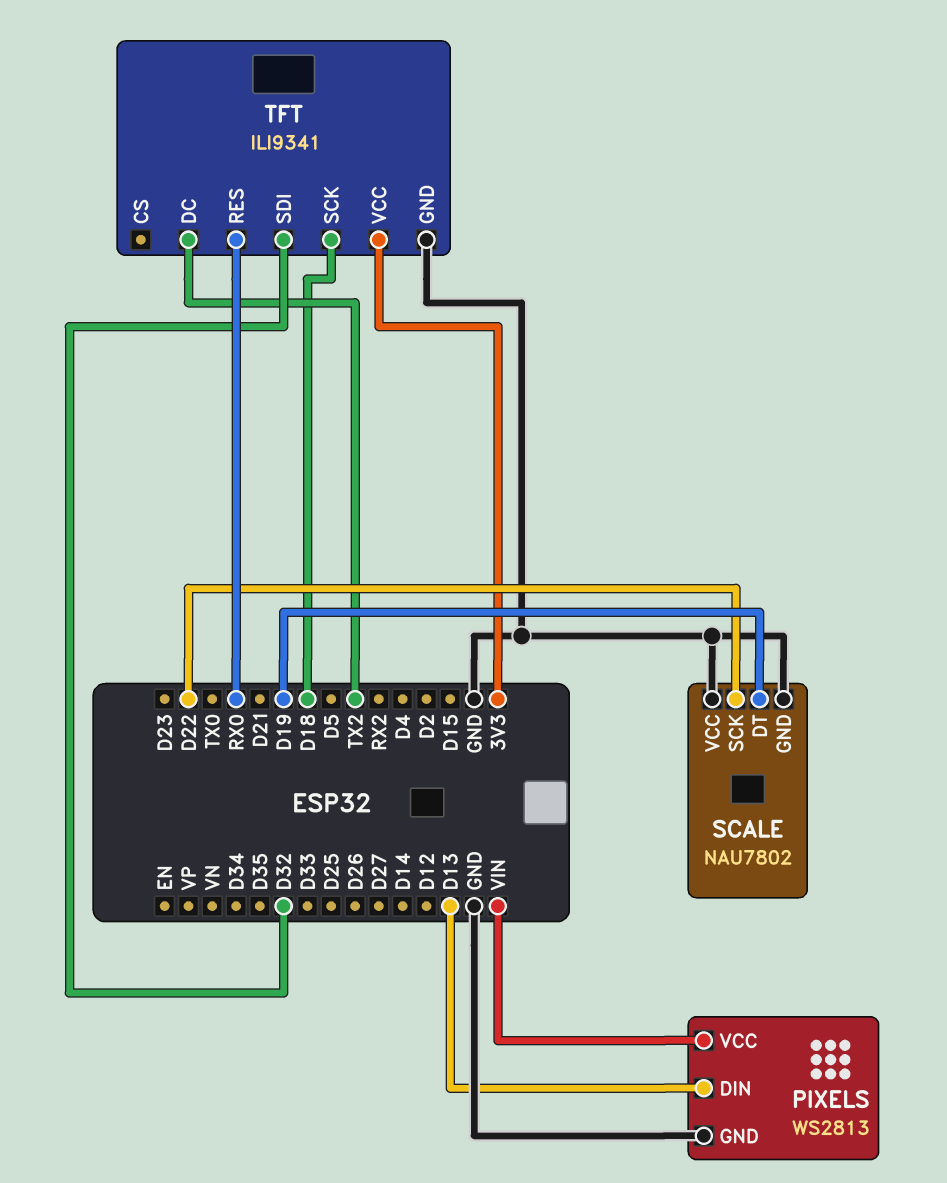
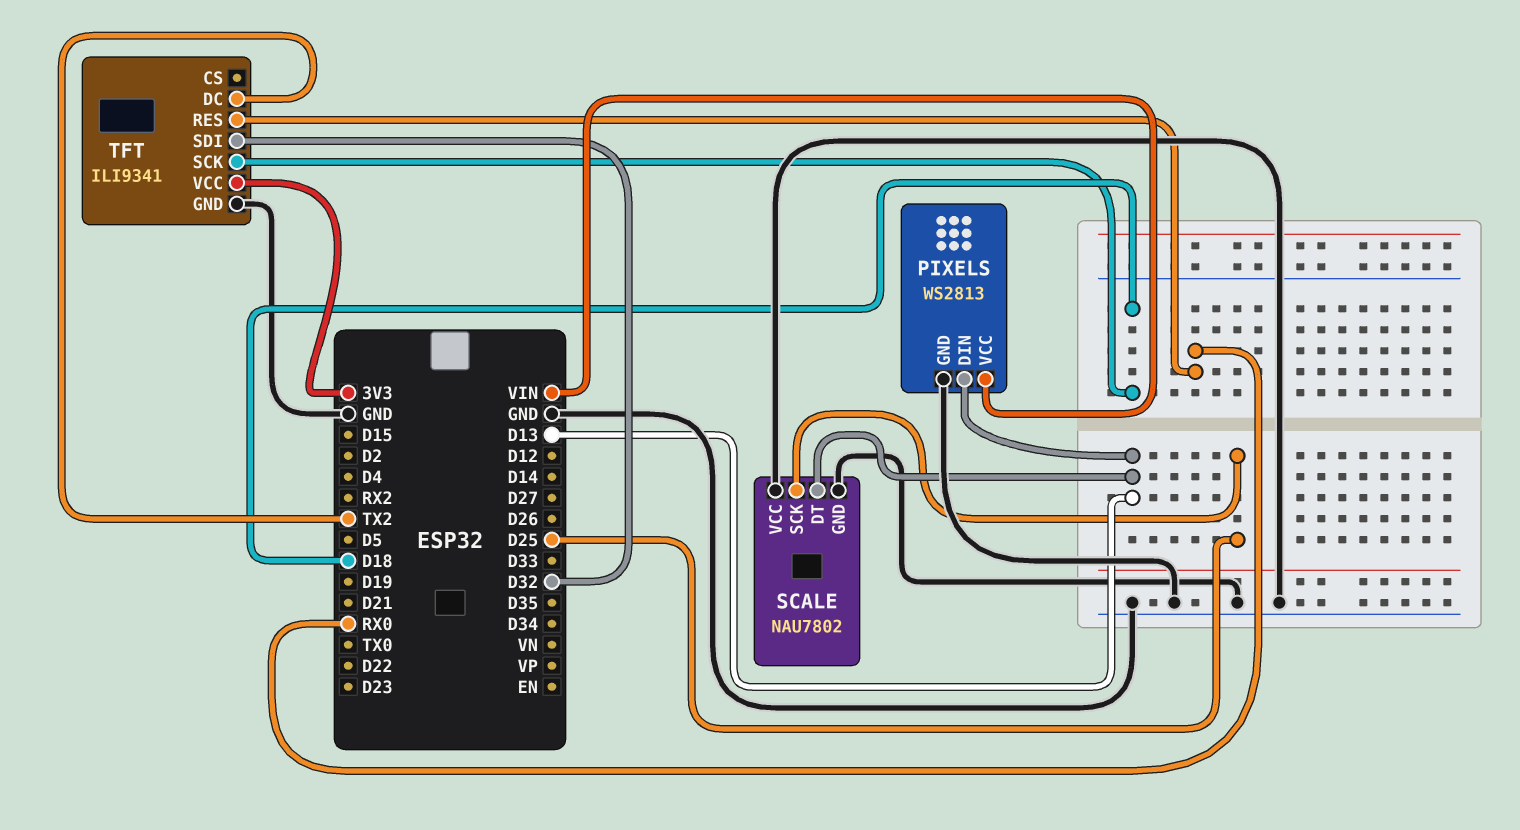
SCALE pin DT: D19 -> D13
SCALE pin SCK: D22 -> D25

